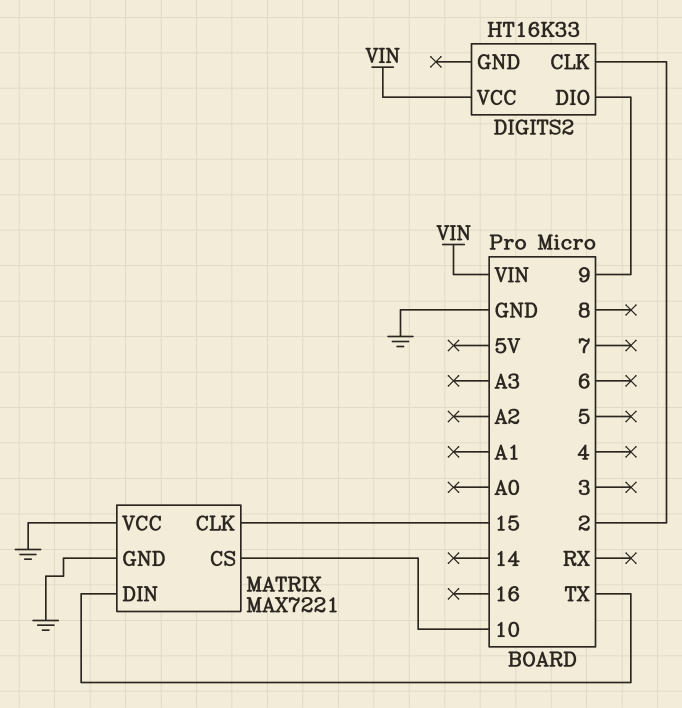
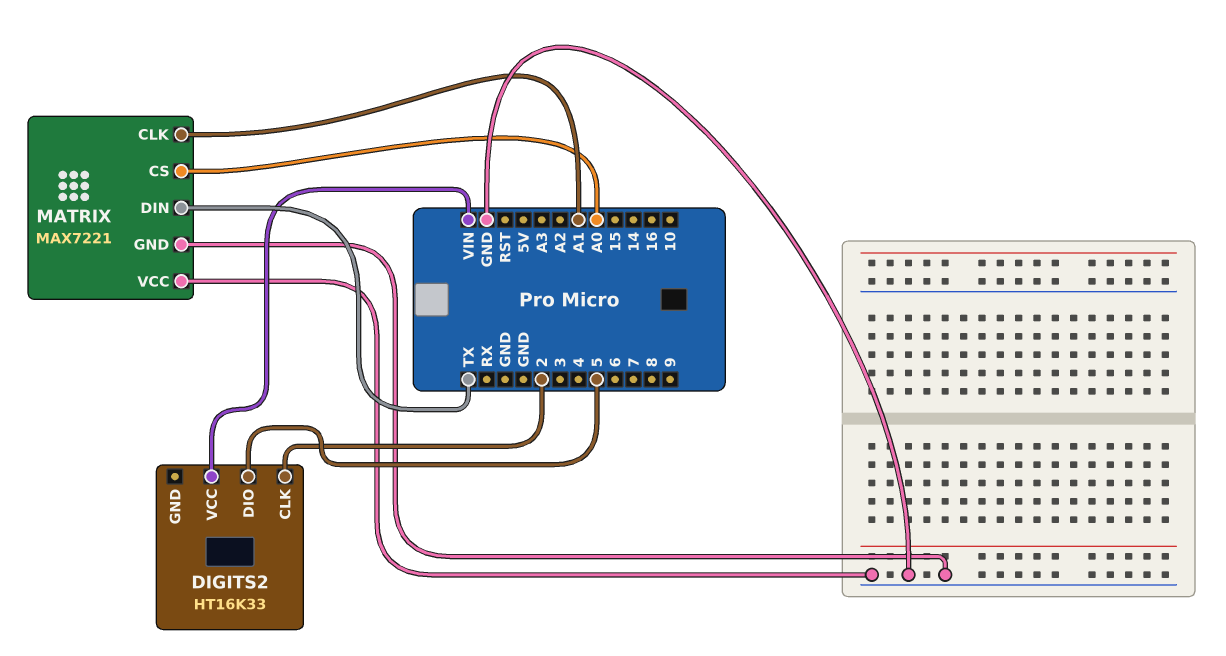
DIGITS2 pin DIO: 9 -> 5
MATRIX pin CLK: 15 -> A1
MATRIX pin CS: 10 -> A0

